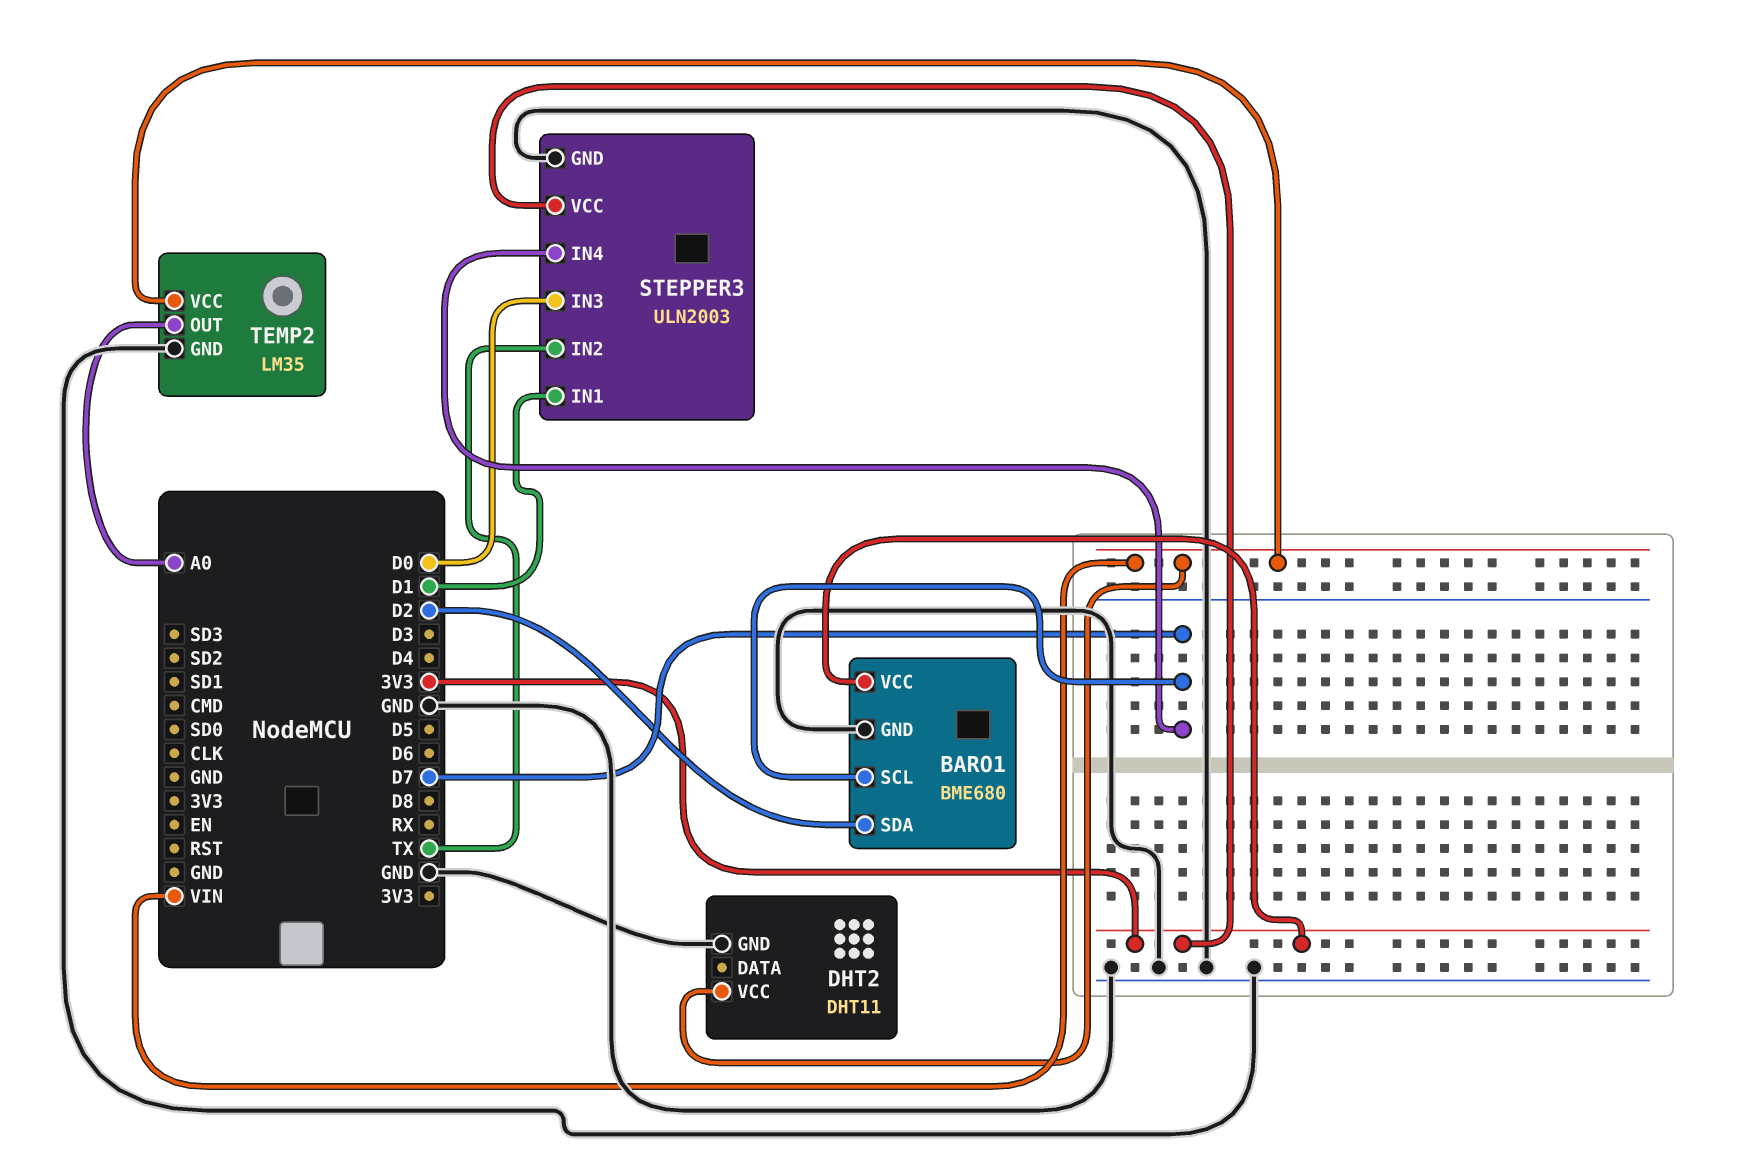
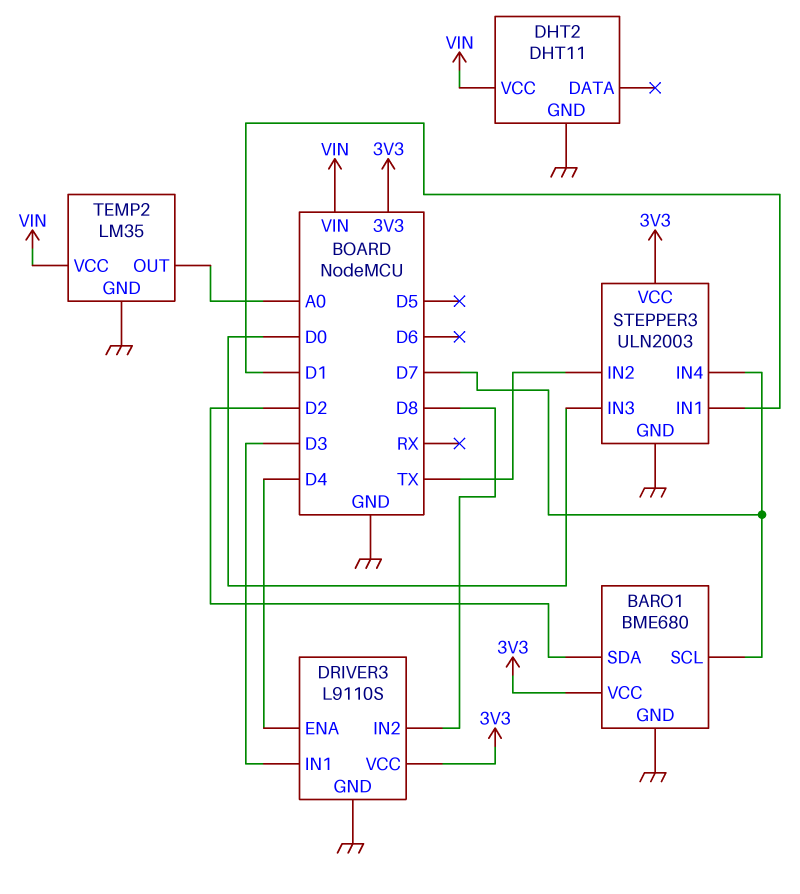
DRIVER3: none -> L9110S
DRIVER3 pin ENA: none -> D4
DRIVER3 pin GND: none -> GND
DRIVER3 pin IN1: none -> D3
DRIVER3 pin IN2: none -> D8
DRIVER3 pin VCC: none -> 3V3

